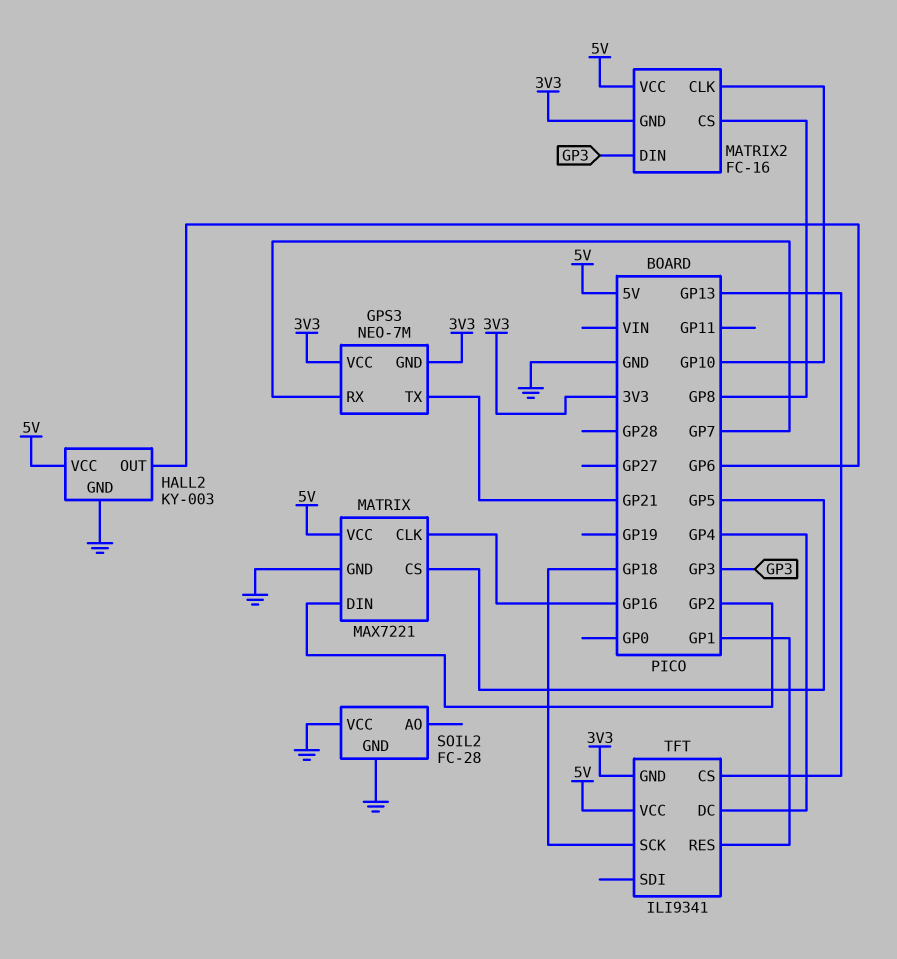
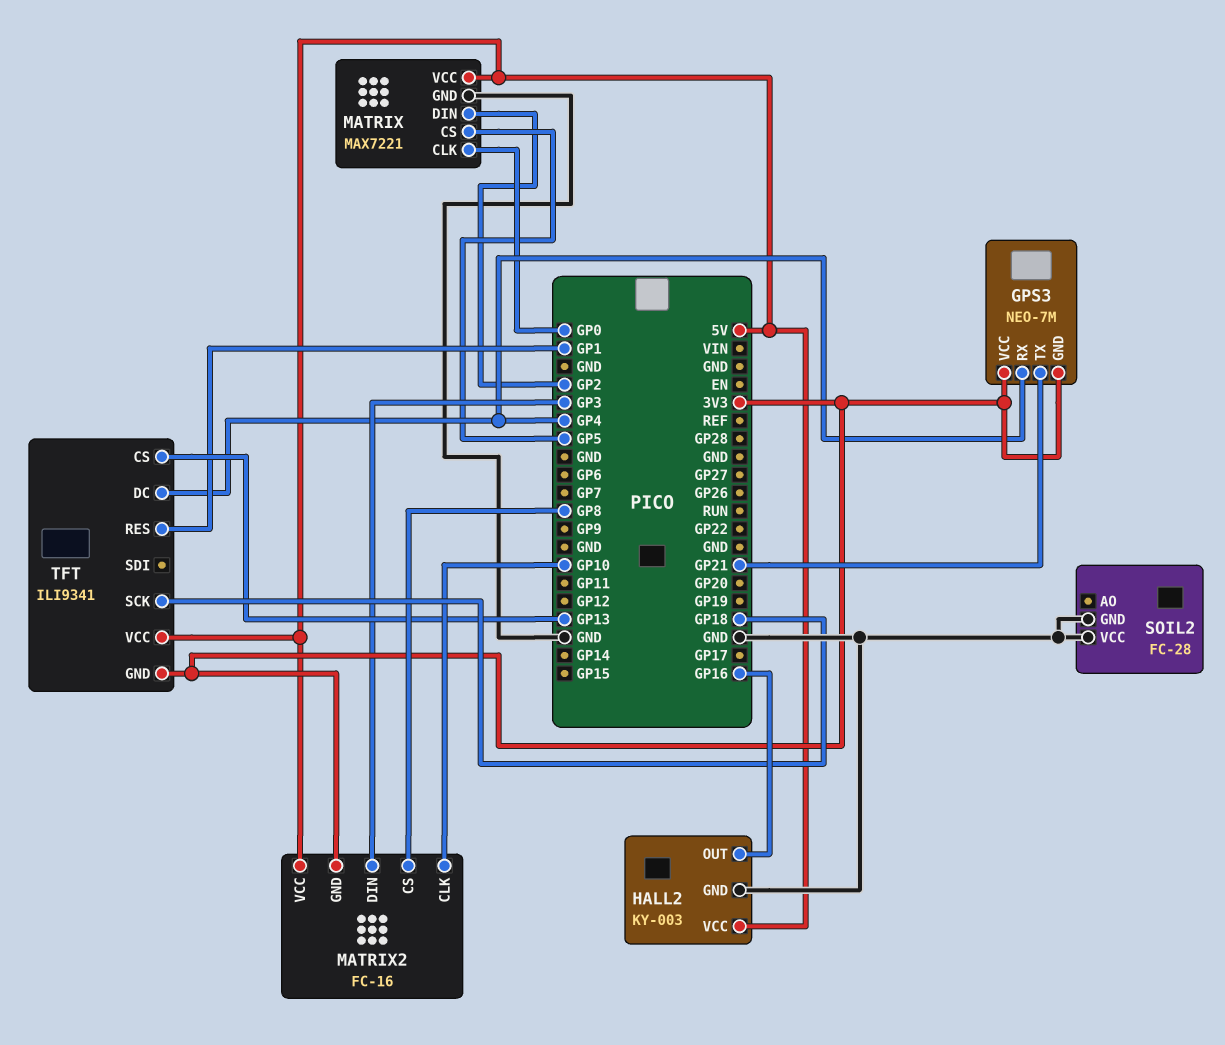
GPS3 pin RX: GP7 -> GP4
HALL2 pin OUT: GP6 -> GP16
MATRIX pin CLK: GP16 -> GP0

